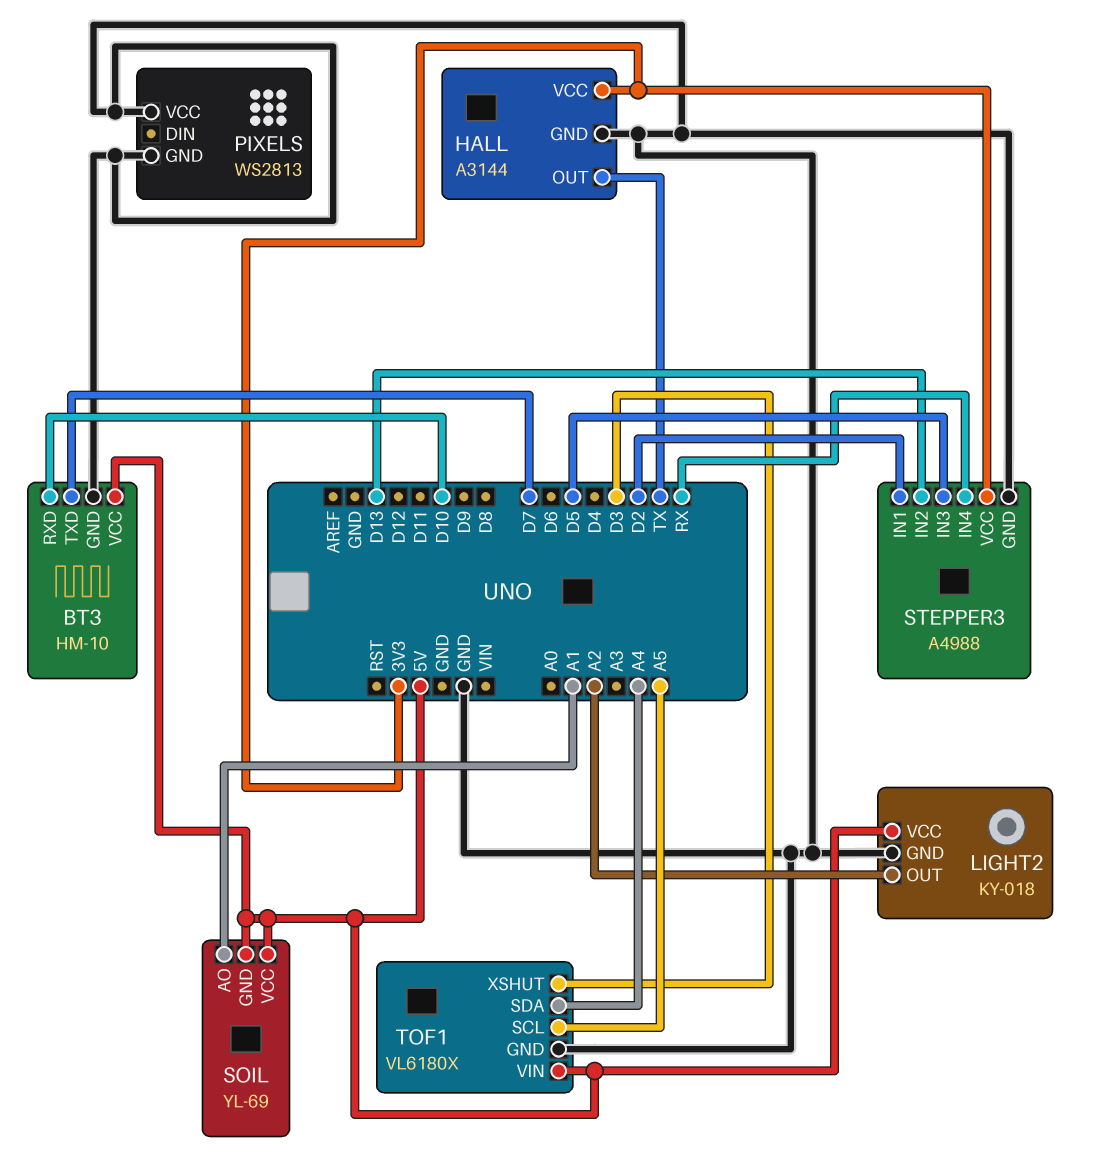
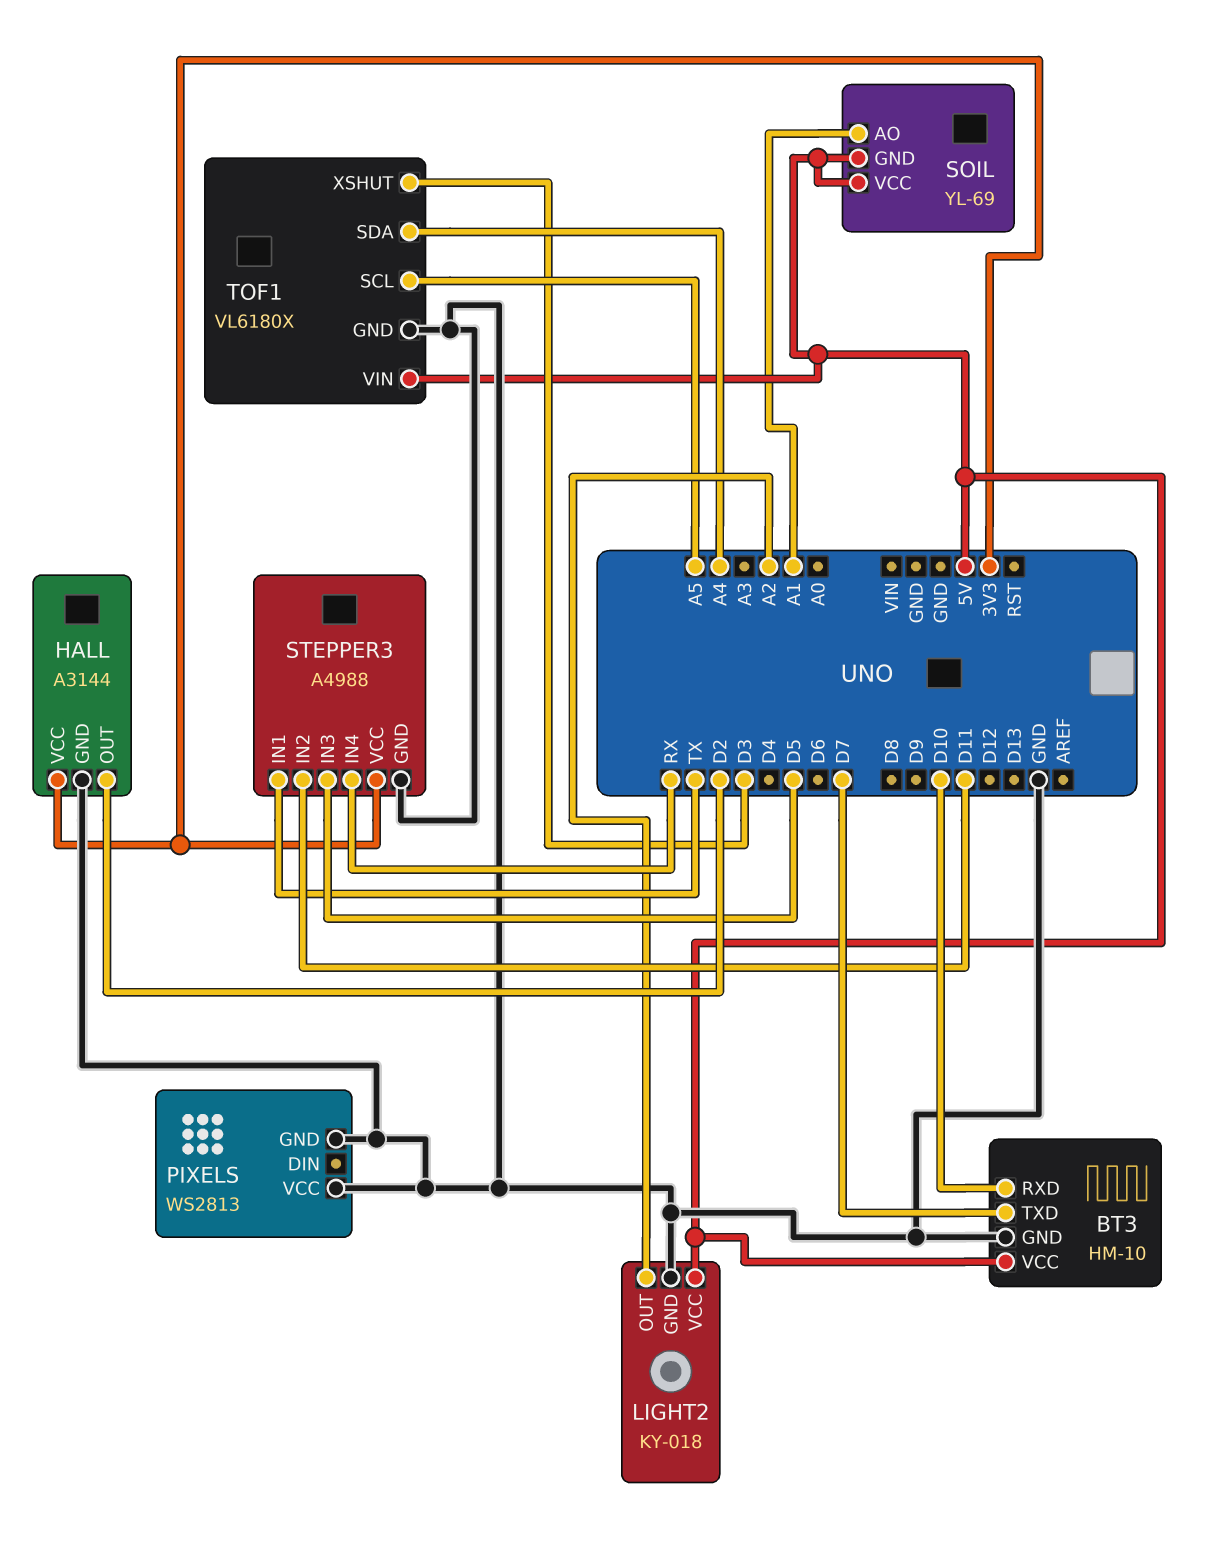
HALL pin OUT: TX -> D2
STEPPER3 pin IN1: D2 -> TX
STEPPER3 pin IN2: D13 -> D11

